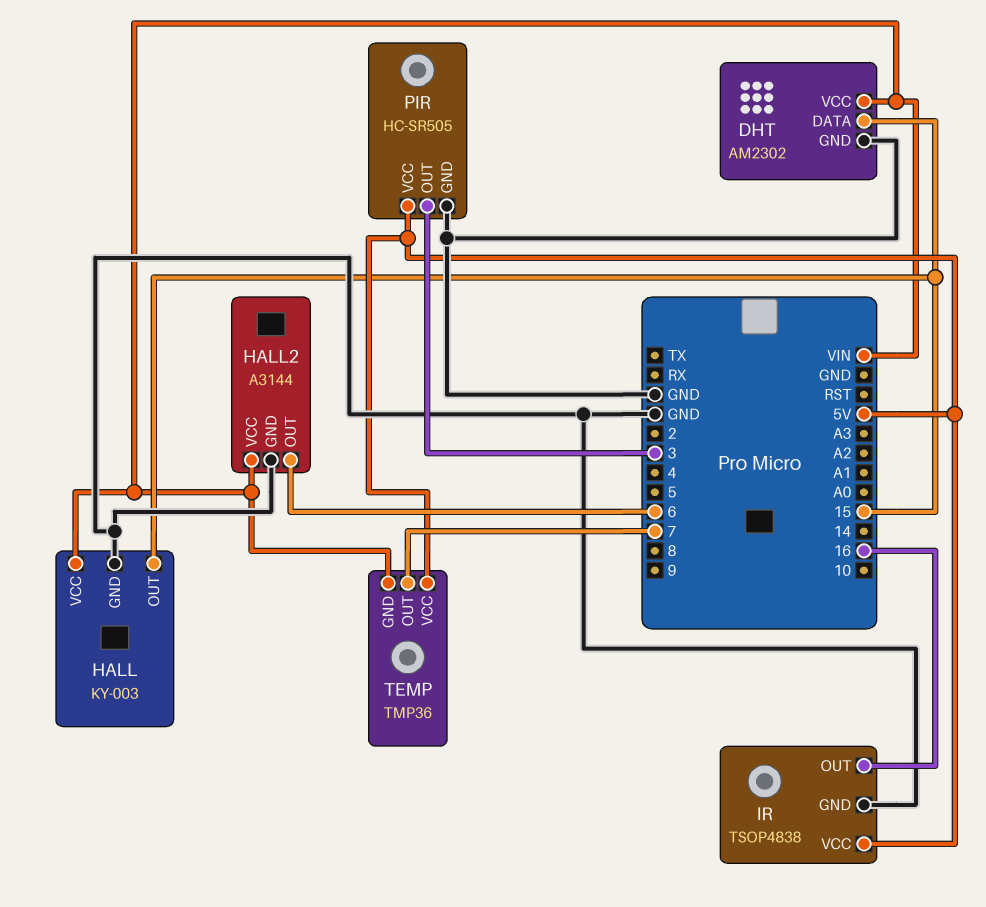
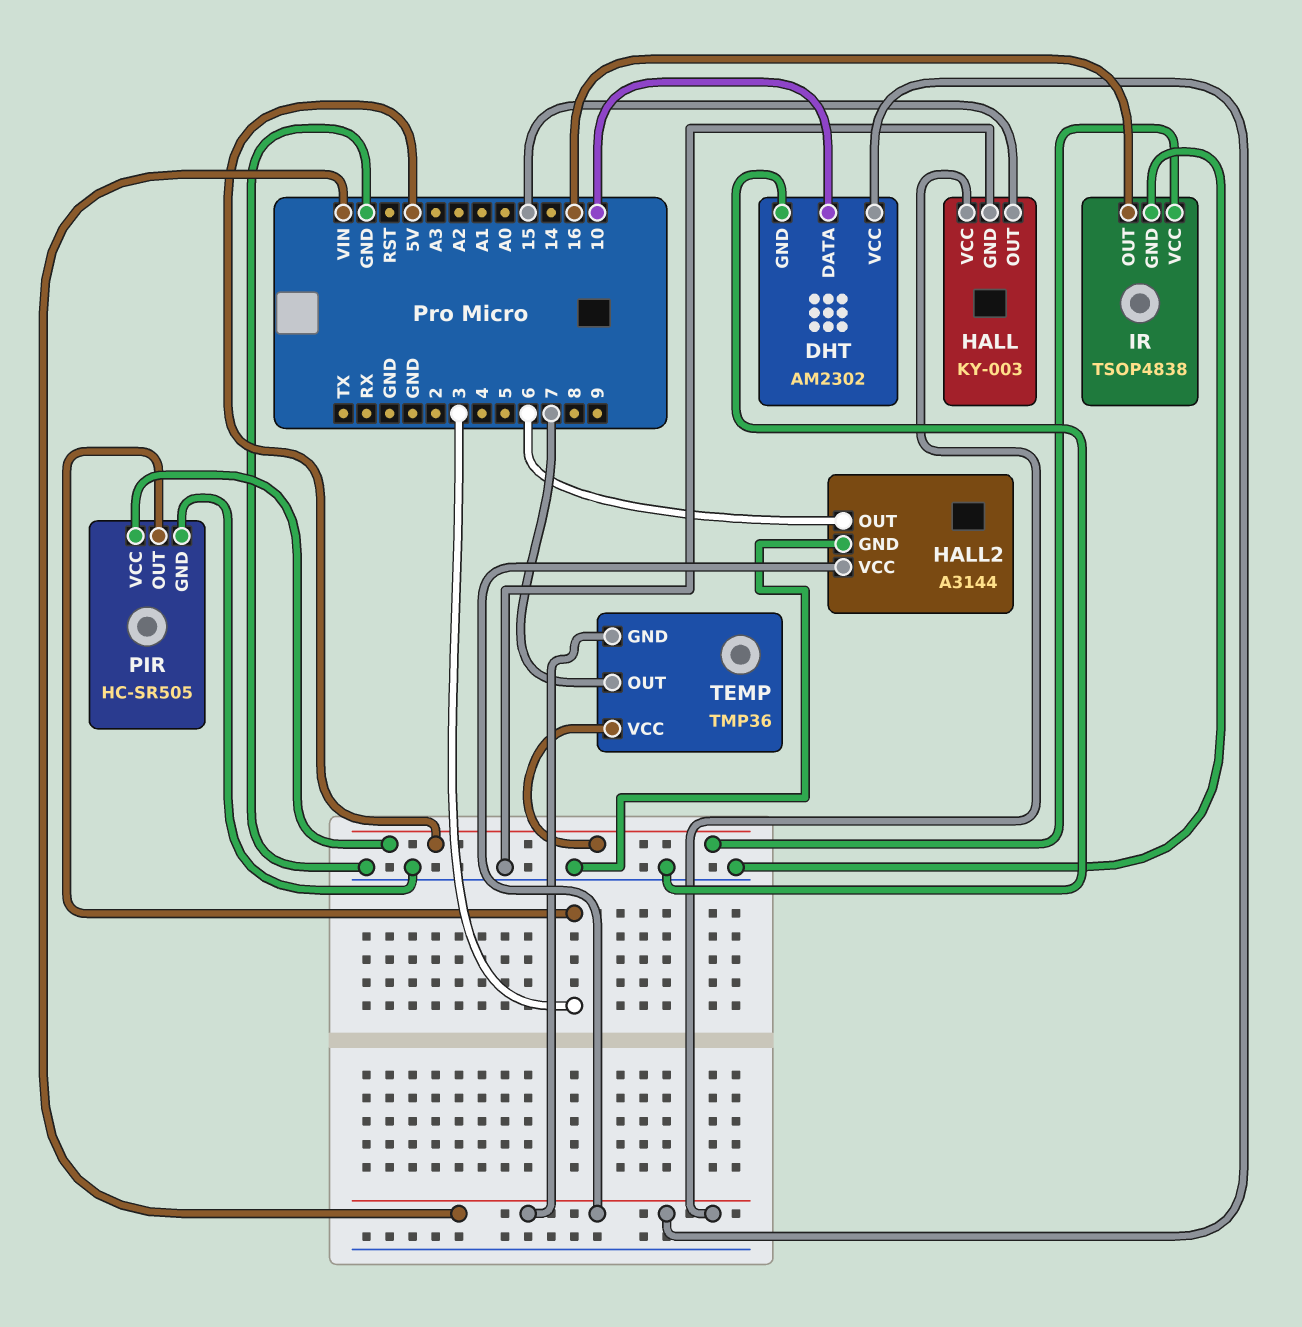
DHT pin DATA: 15 -> 10

